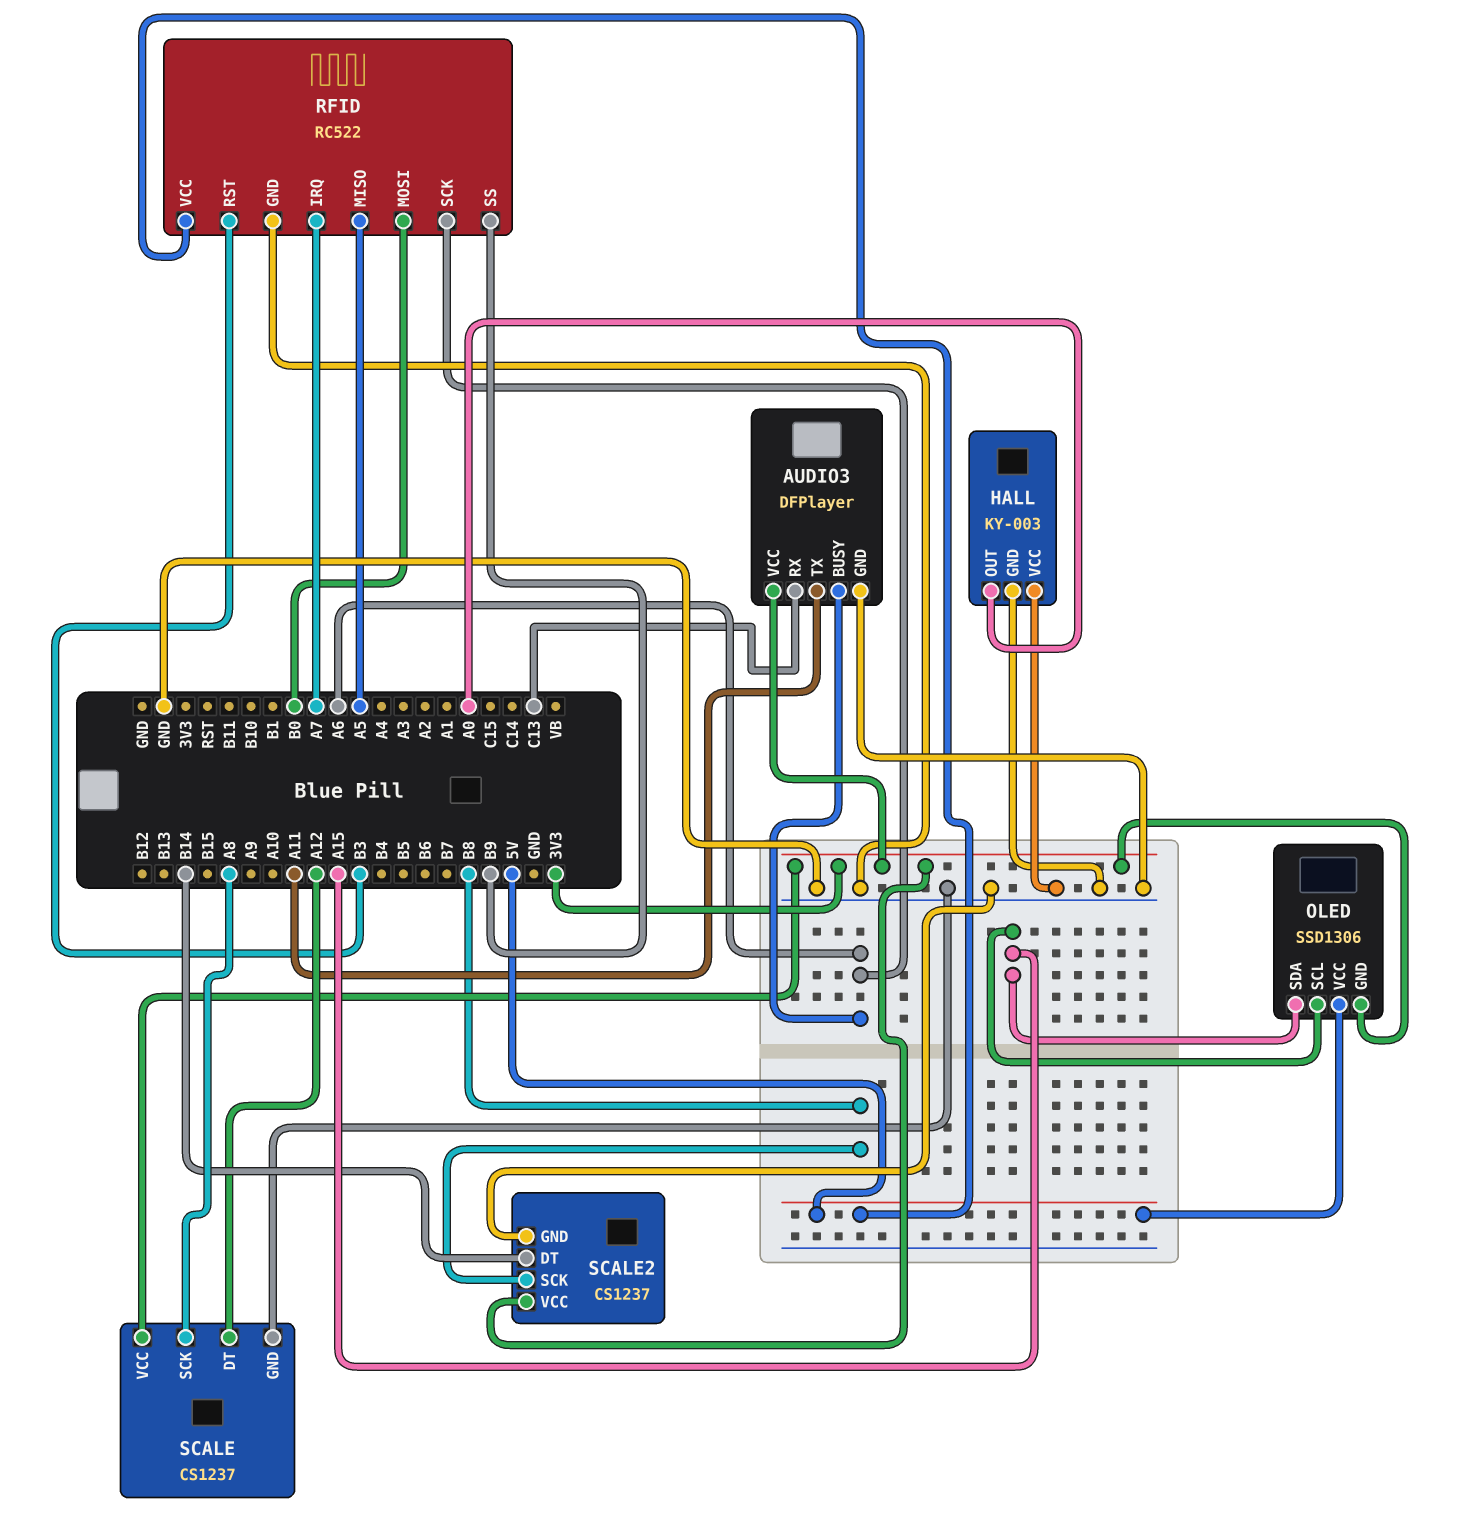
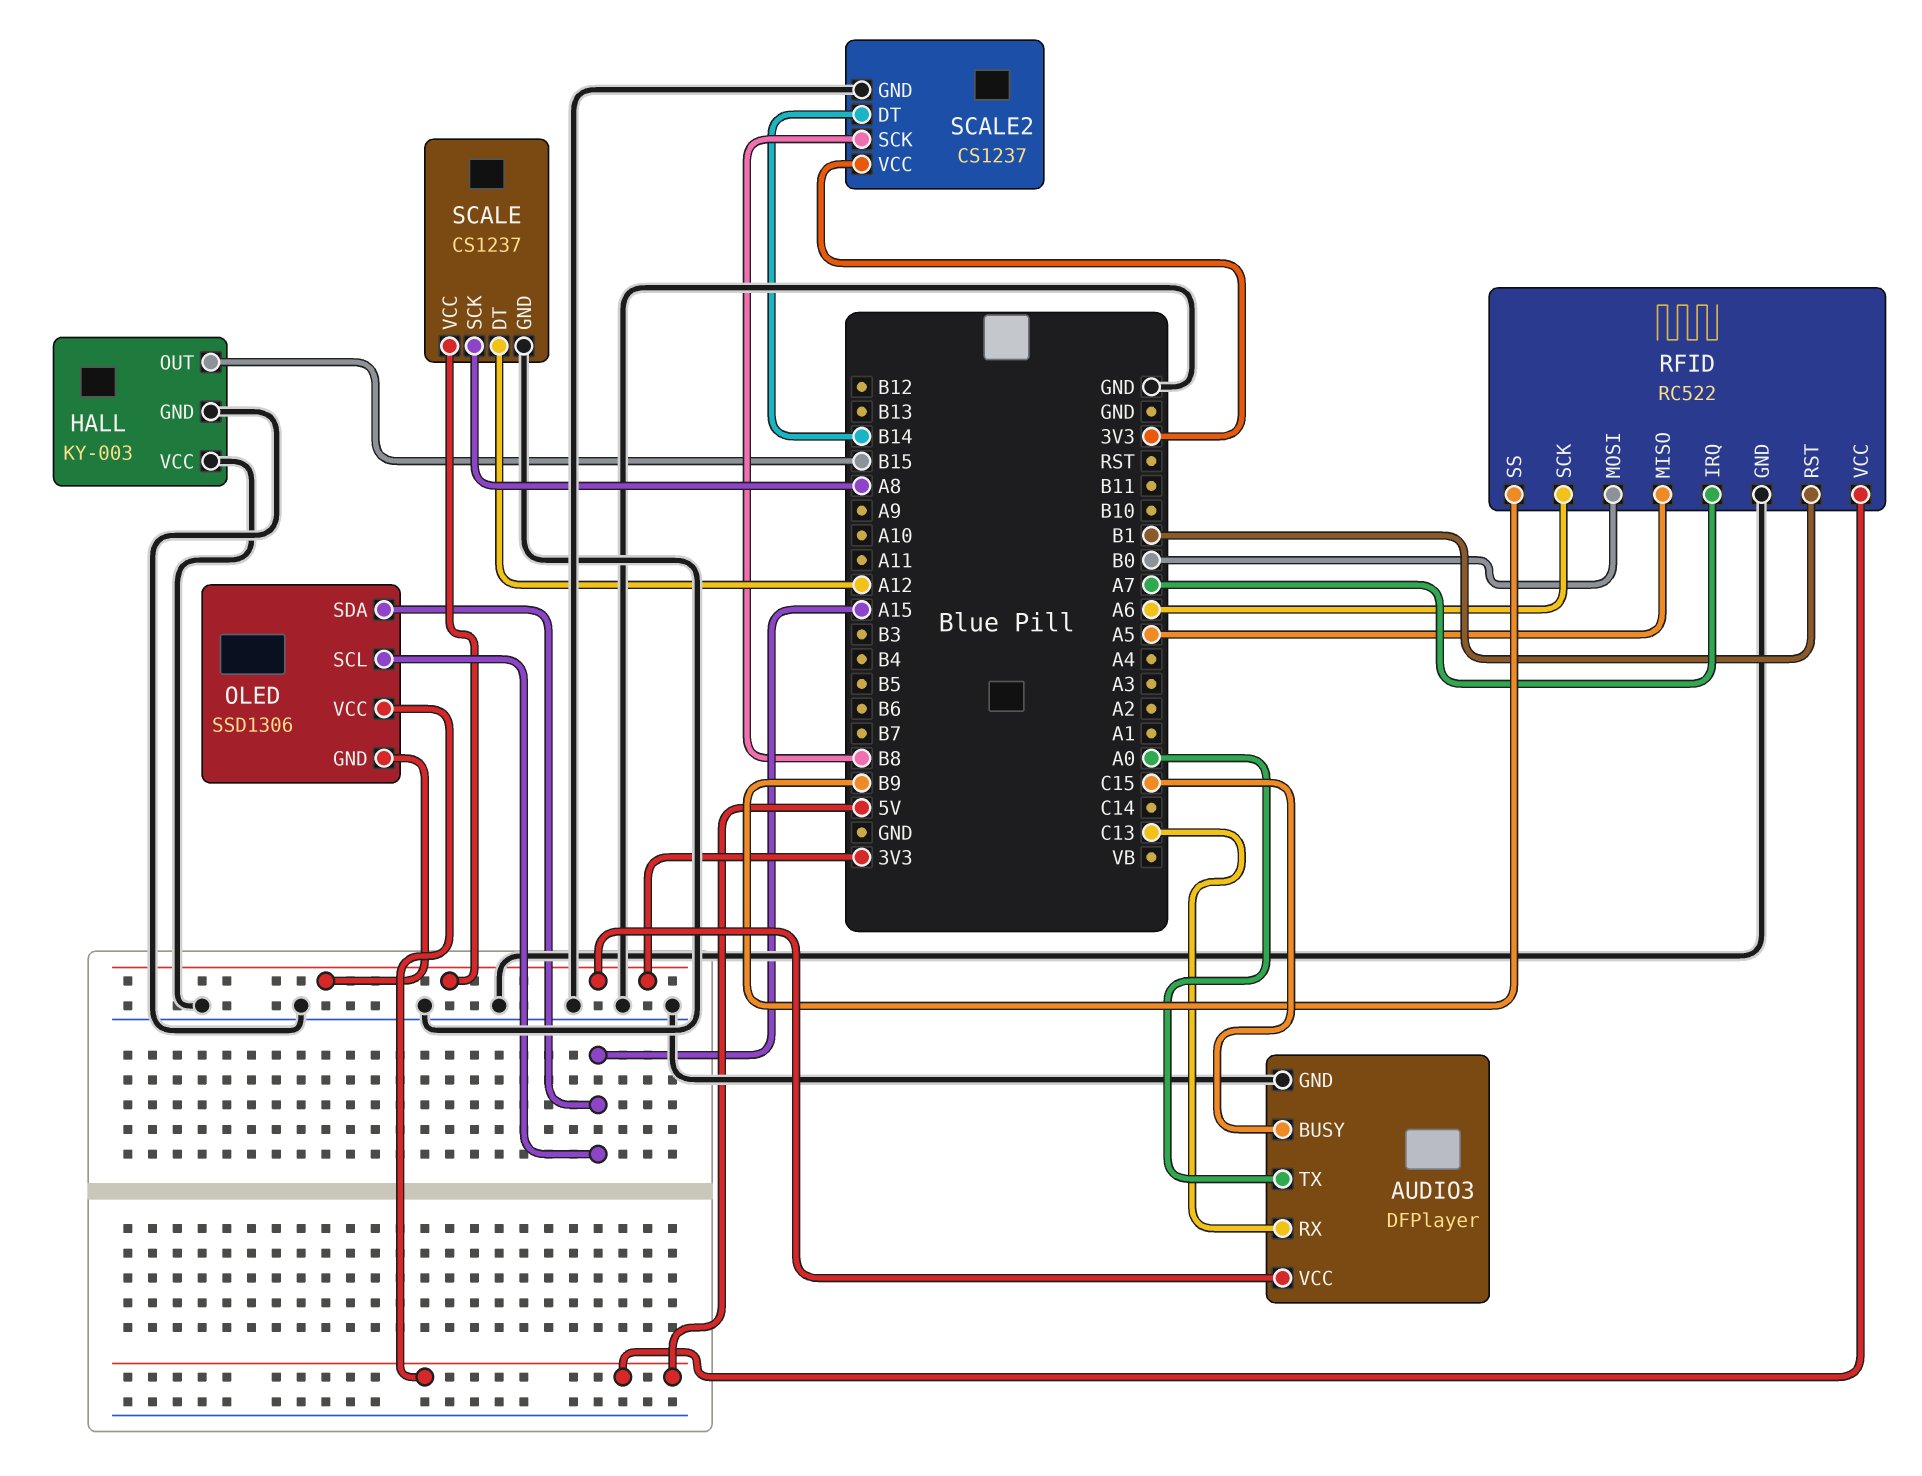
AUDIO3 pin BUSY: A6 -> C15
AUDIO3 pin TX: A11 -> A0
HALL pin OUT: A0 -> B15
RFID pin RST: B3 -> B1

